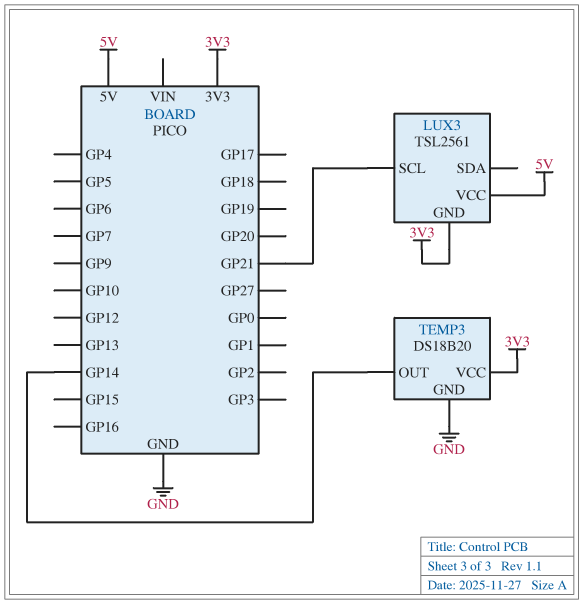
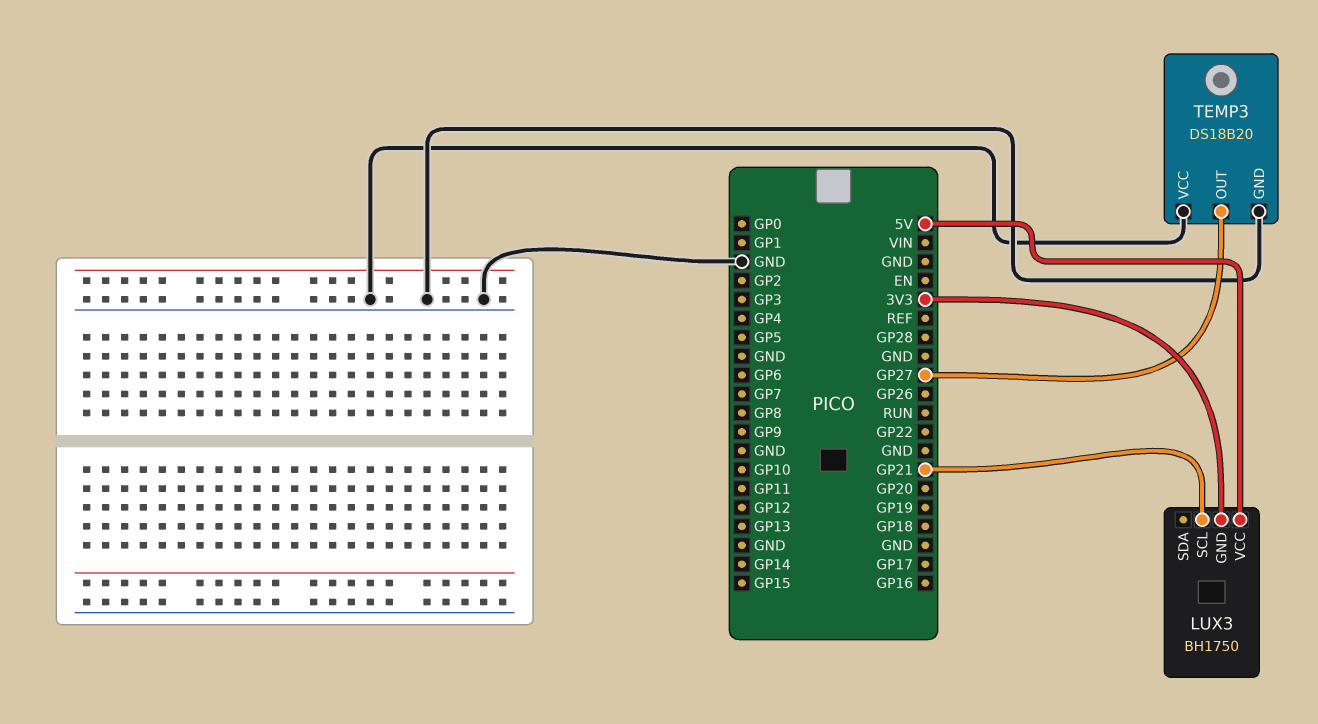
LUX3: TSL2561 -> BH1750
TEMP3 pin OUT: GP14 -> GP27
TEMP3 pin VCC: 3V3 -> GND

